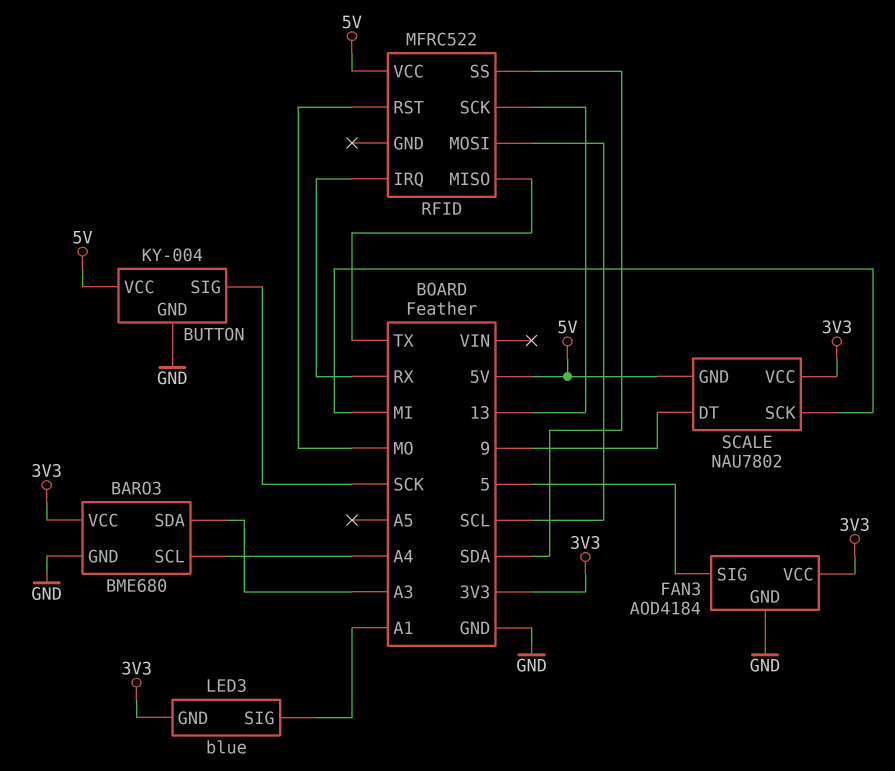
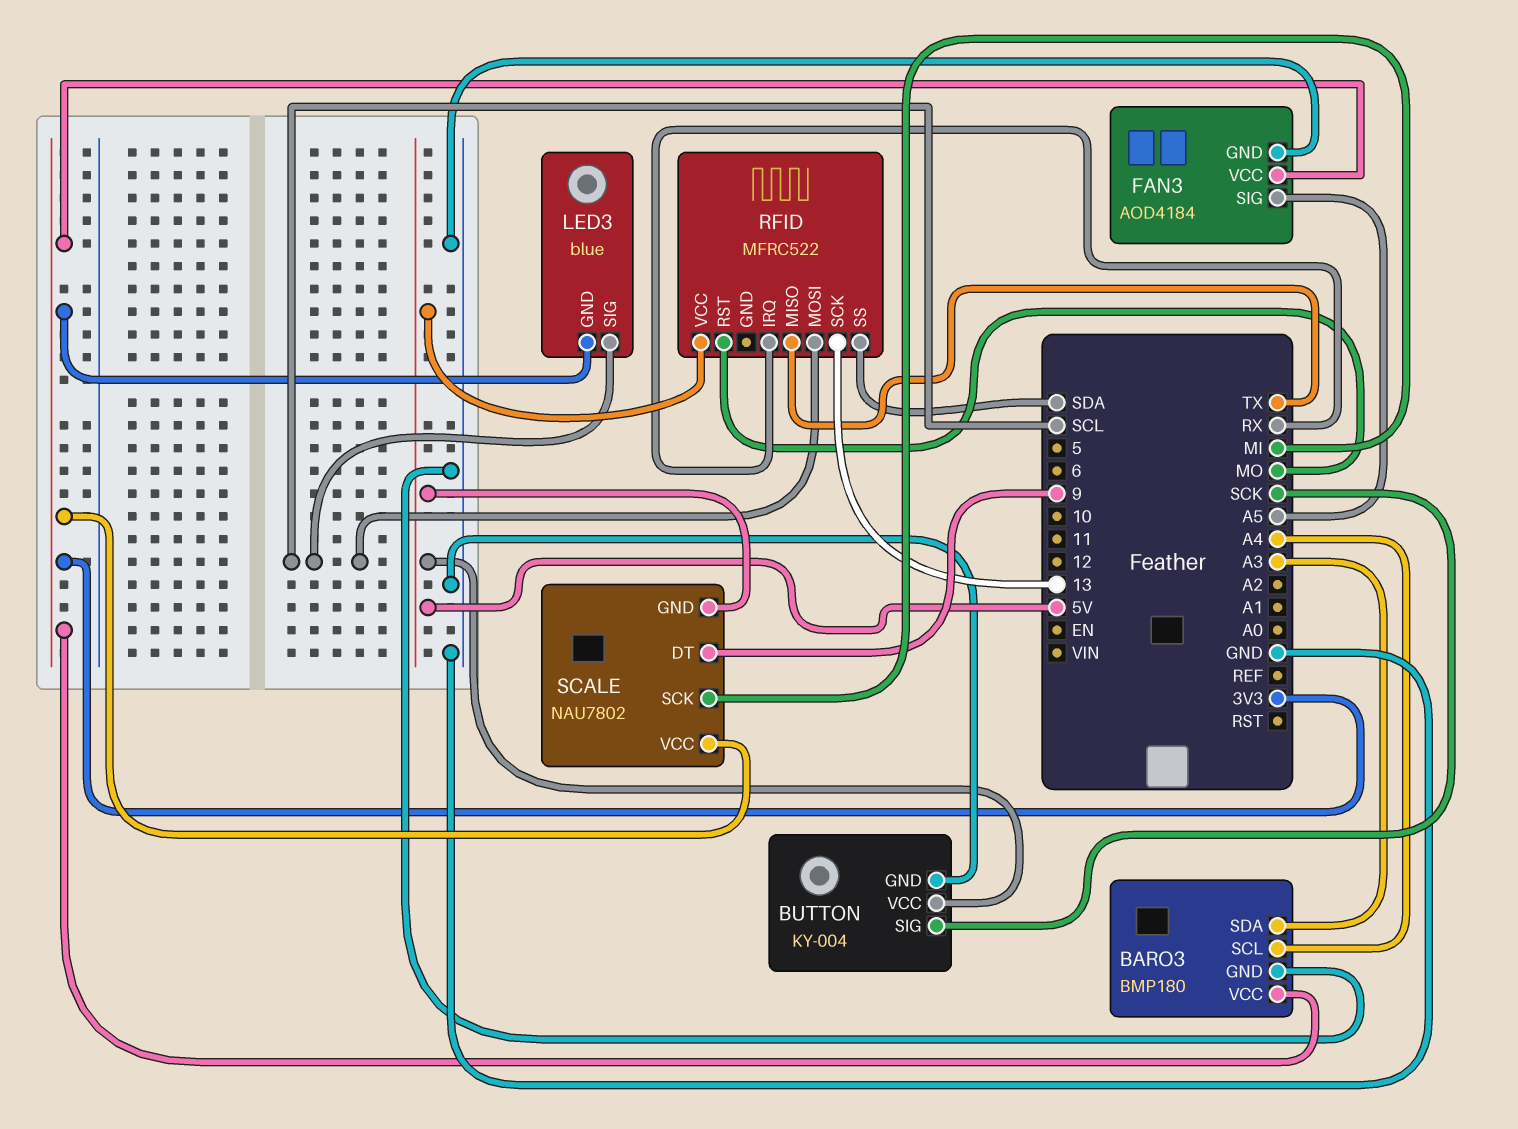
BARO3: BME680 -> BMP180
FAN3 pin SIG: 5 -> A5
LED3 pin SIG: A1 -> SCL

